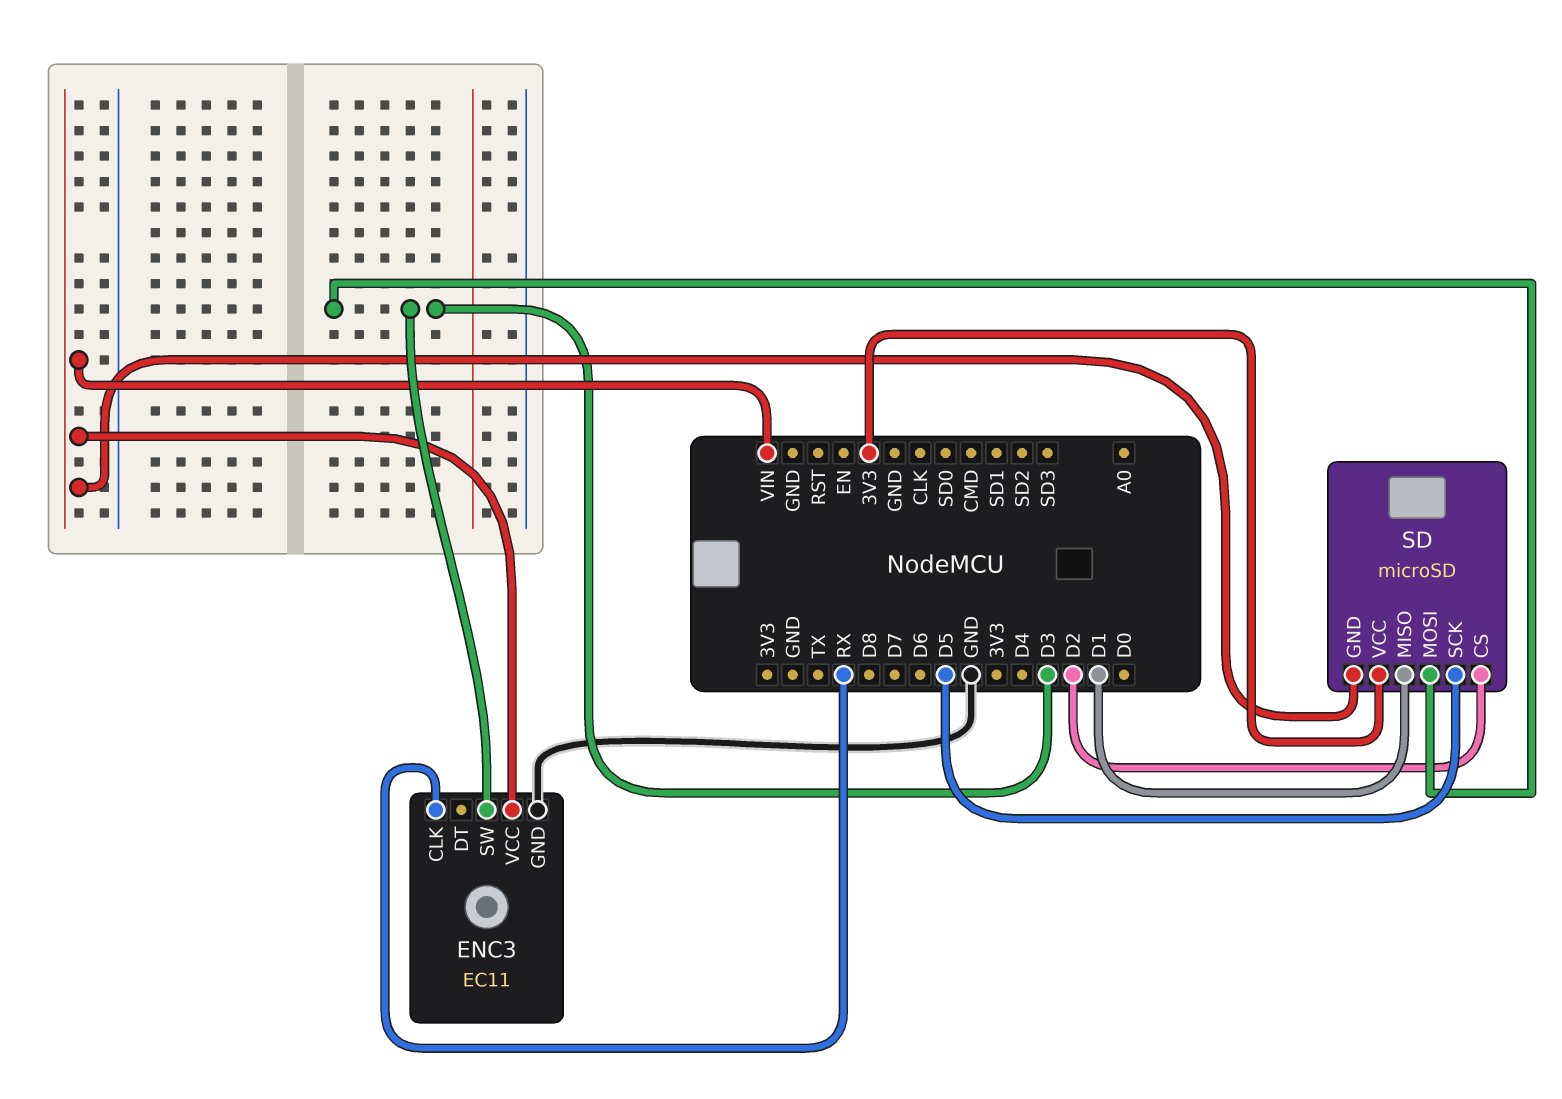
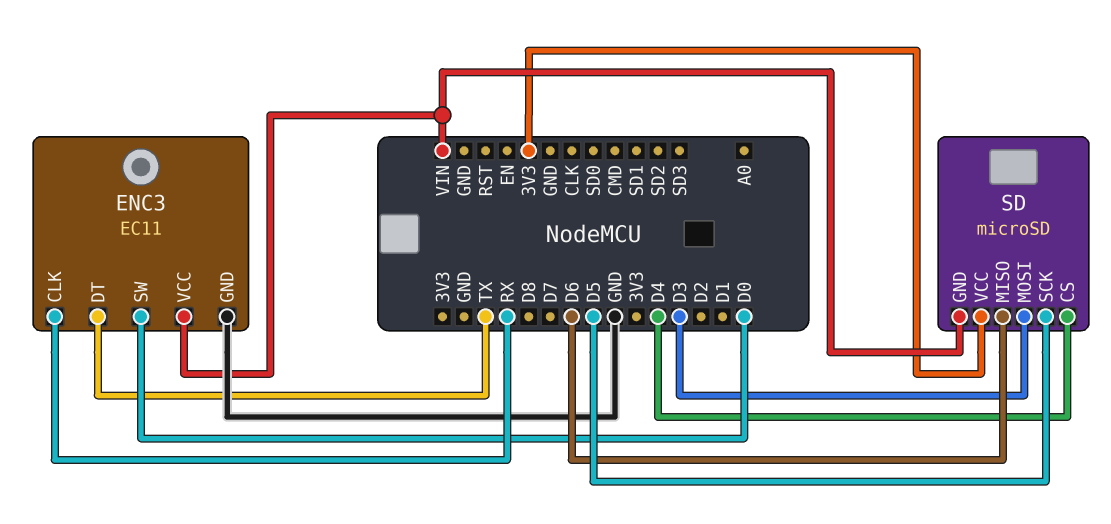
ENC3 pin DT: none -> TX
ENC3 pin SW: D3 -> D0
SD pin CS: D2 -> D4
SD pin MISO: D1 -> D6

